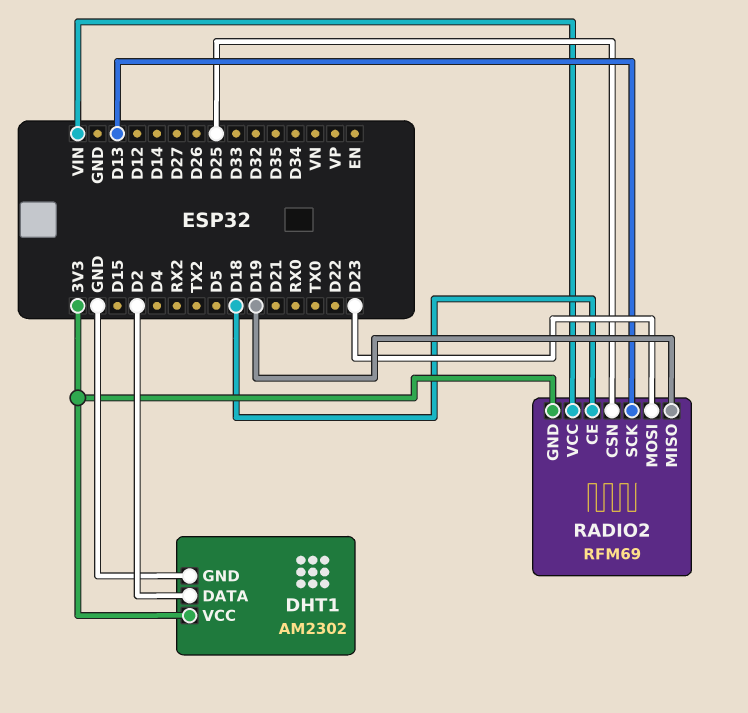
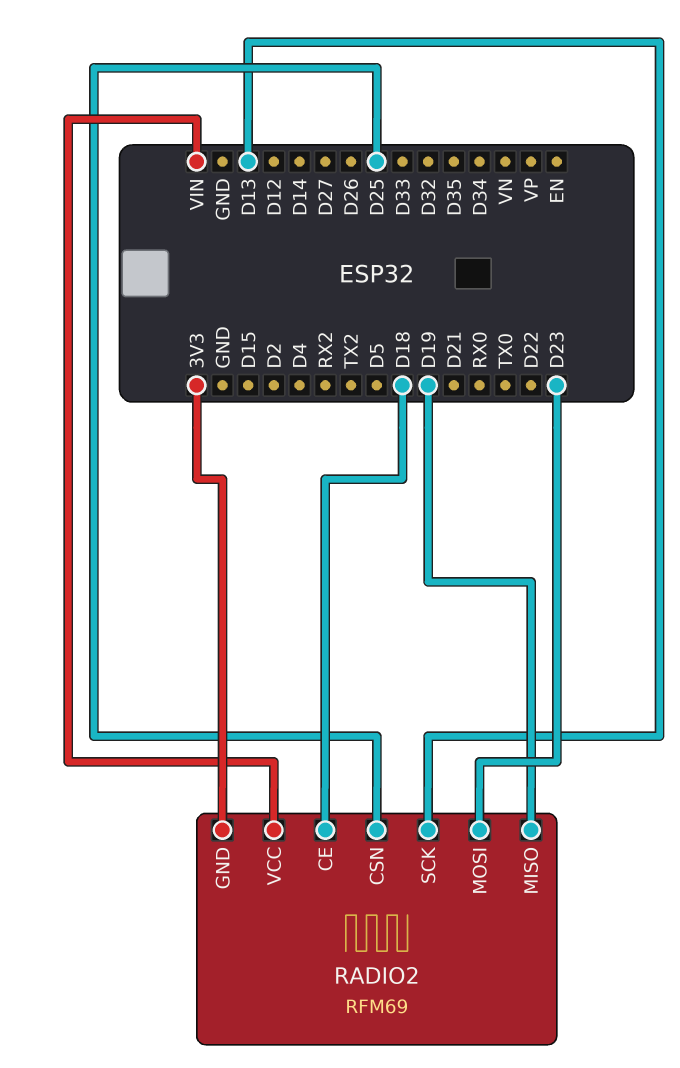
DHT1: AM2302 -> none
DHT1 pin DATA: D2 -> none
DHT1 pin GND: GND -> none
DHT1 pin VCC: 3V3 -> none

